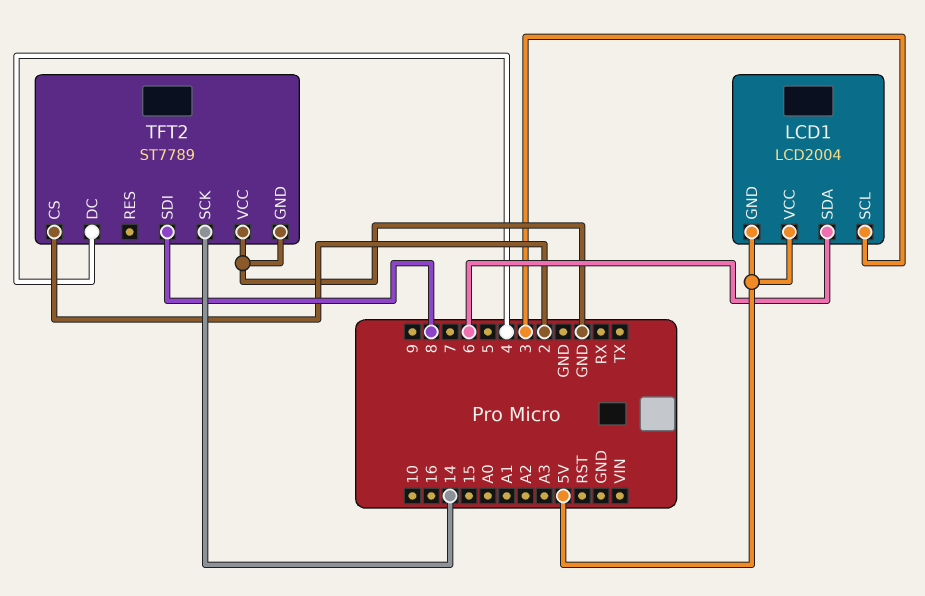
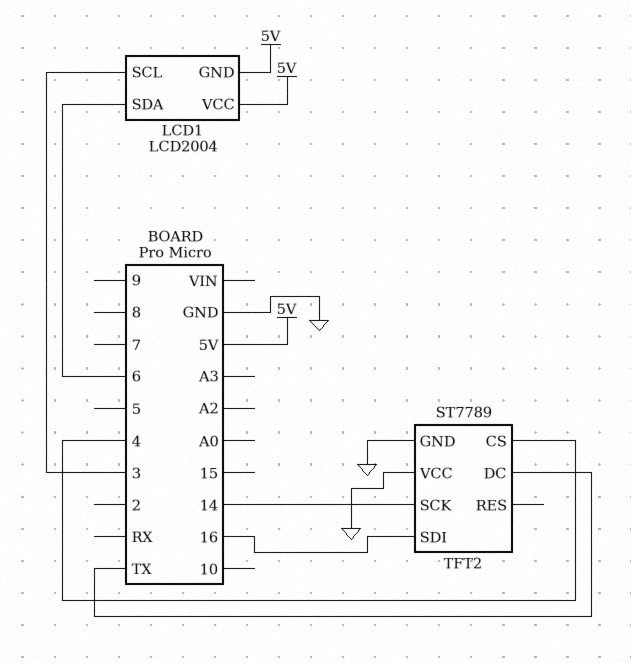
TFT2 pin CS: 2 -> 4
TFT2 pin DC: 4 -> TX
TFT2 pin SDI: 8 -> 16

